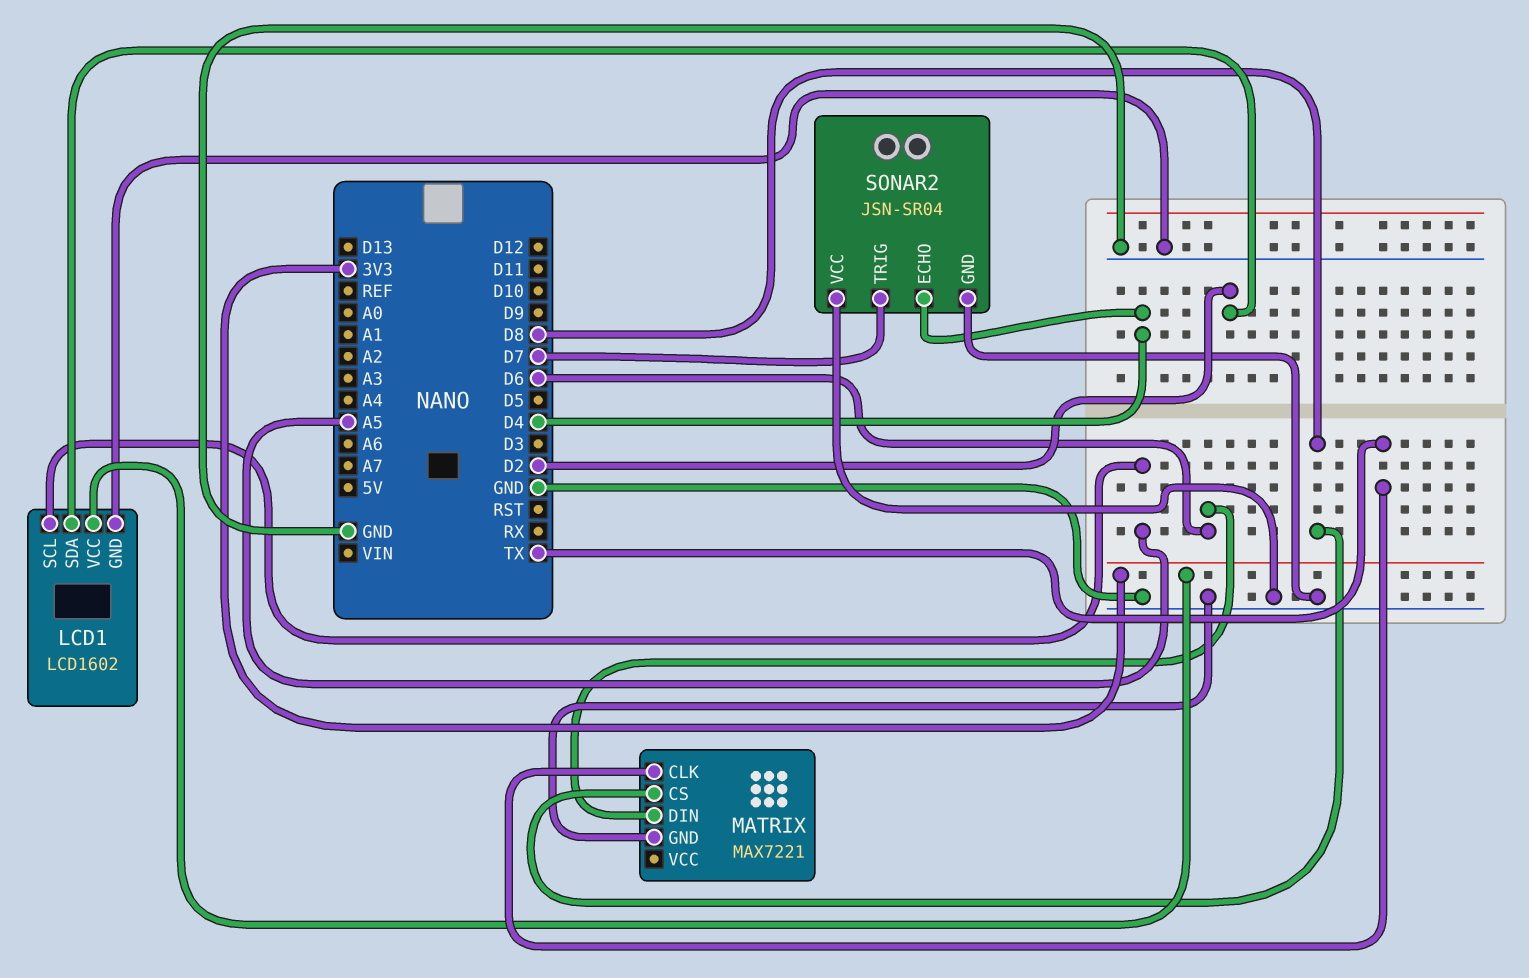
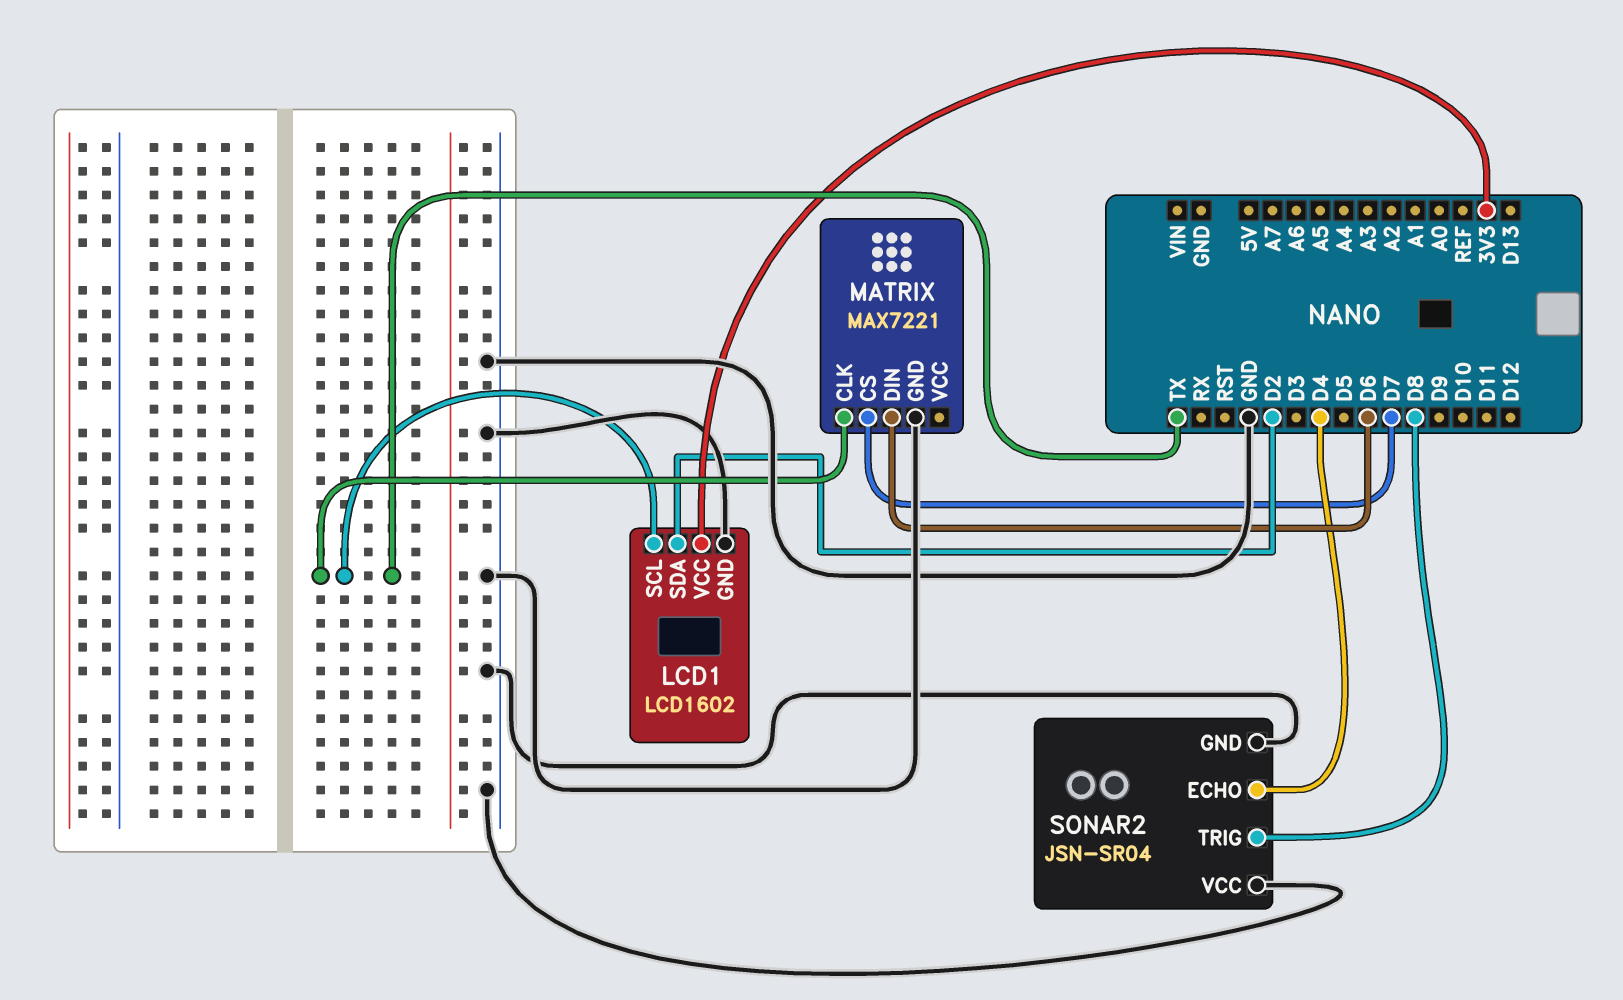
LCD1 pin SCL: A5 -> TX
MATRIX pin CS: D8 -> D7
SONAR2 pin TRIG: D7 -> D8

